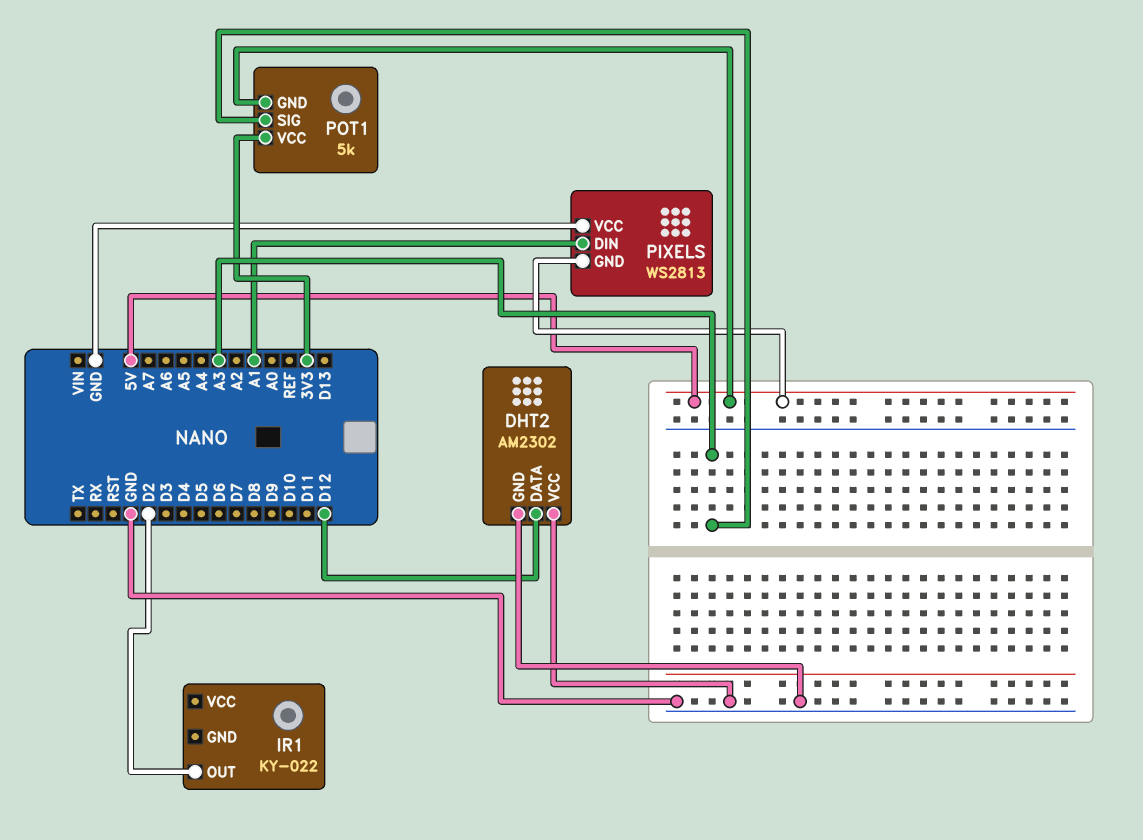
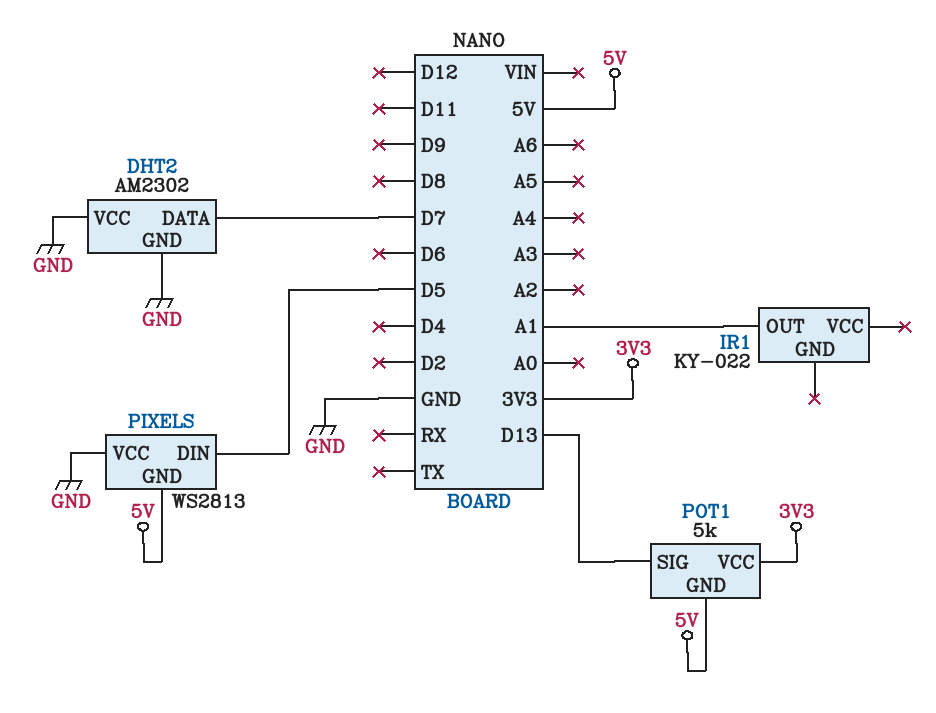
DHT2 pin DATA: D12 -> D7
IR1 pin OUT: D2 -> A1
PIXELS pin DIN: A1 -> D5
POT1 pin SIG: A3 -> D13

